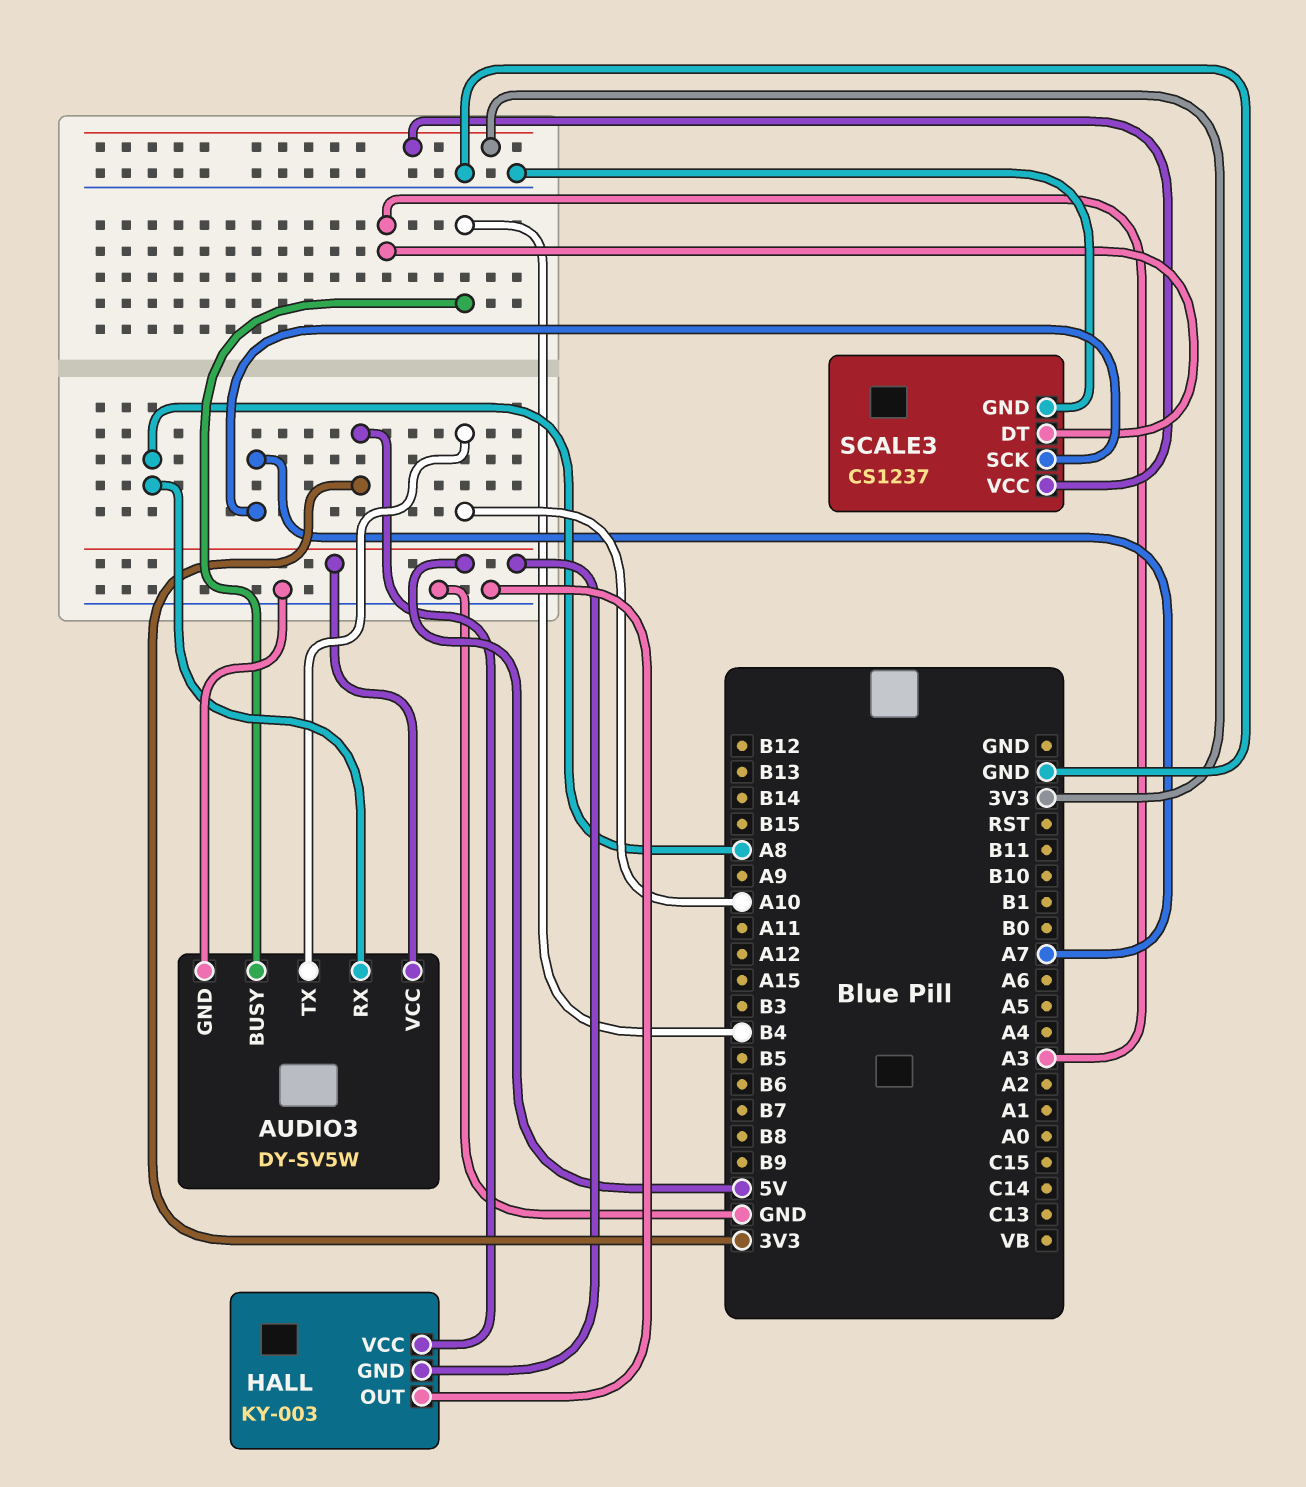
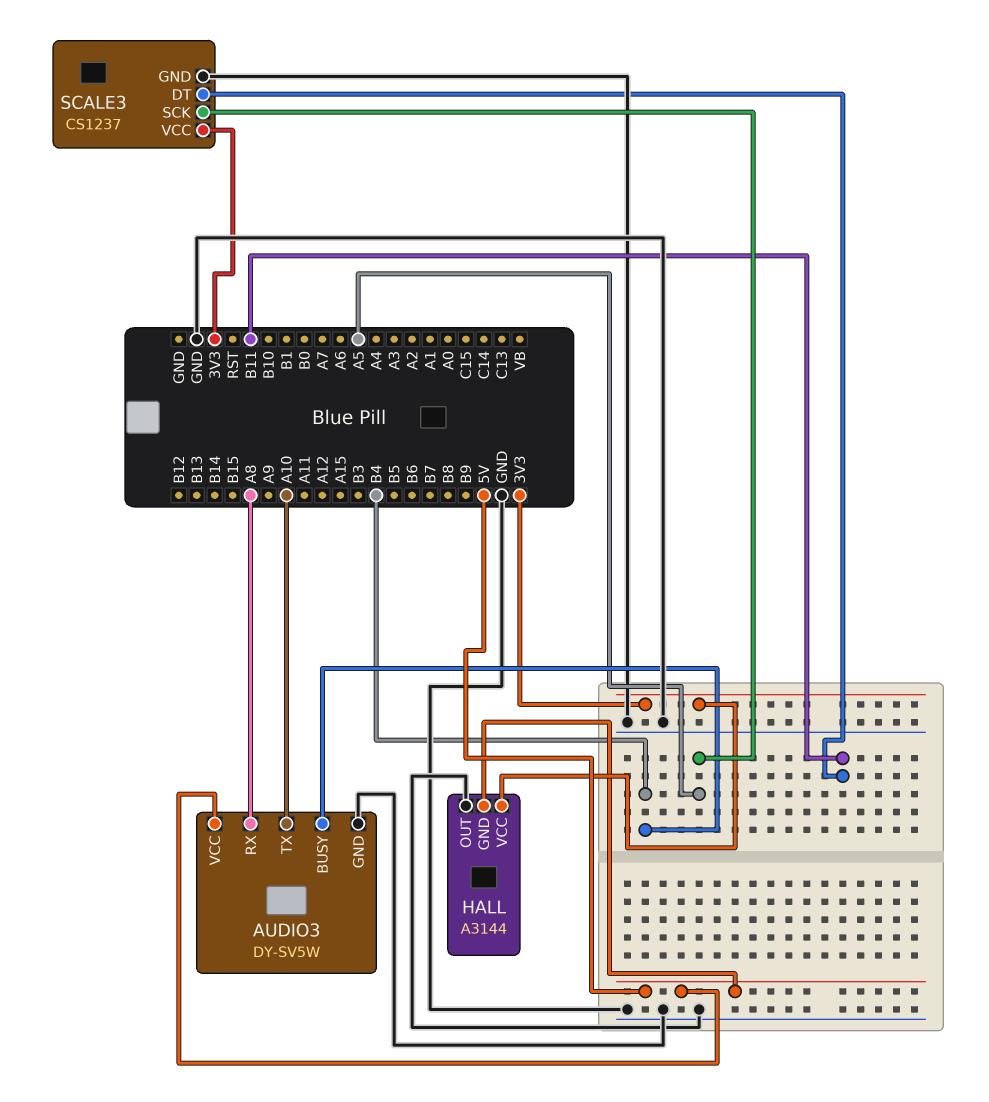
HALL: KY-003 -> A3144
SCALE3 pin DT: A3 -> B11
SCALE3 pin SCK: A7 -> A5

